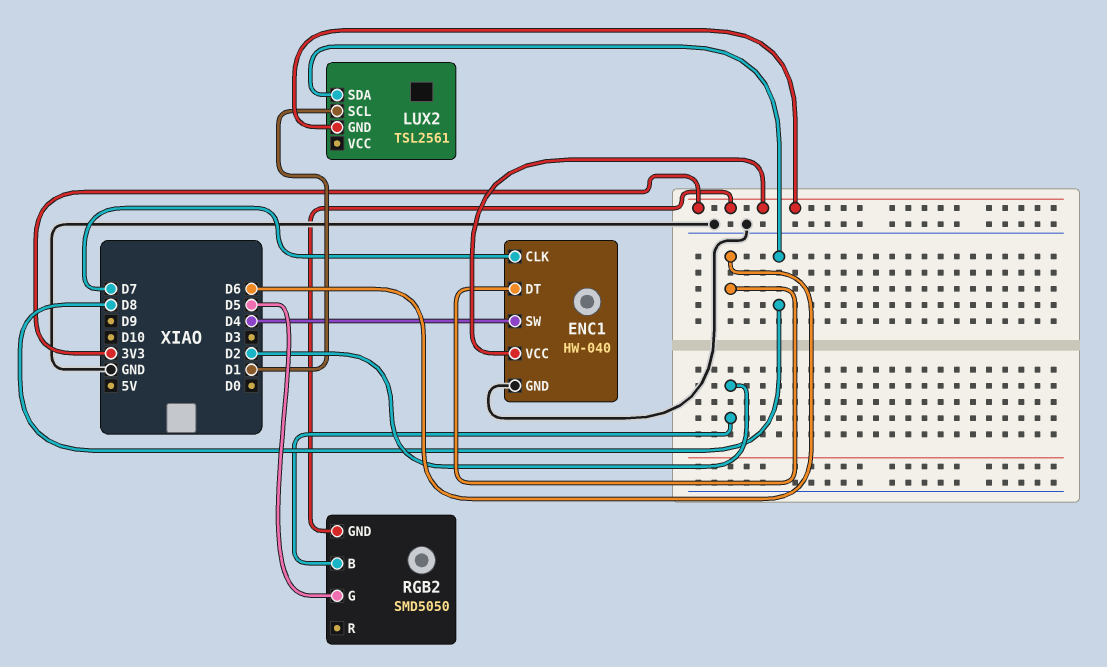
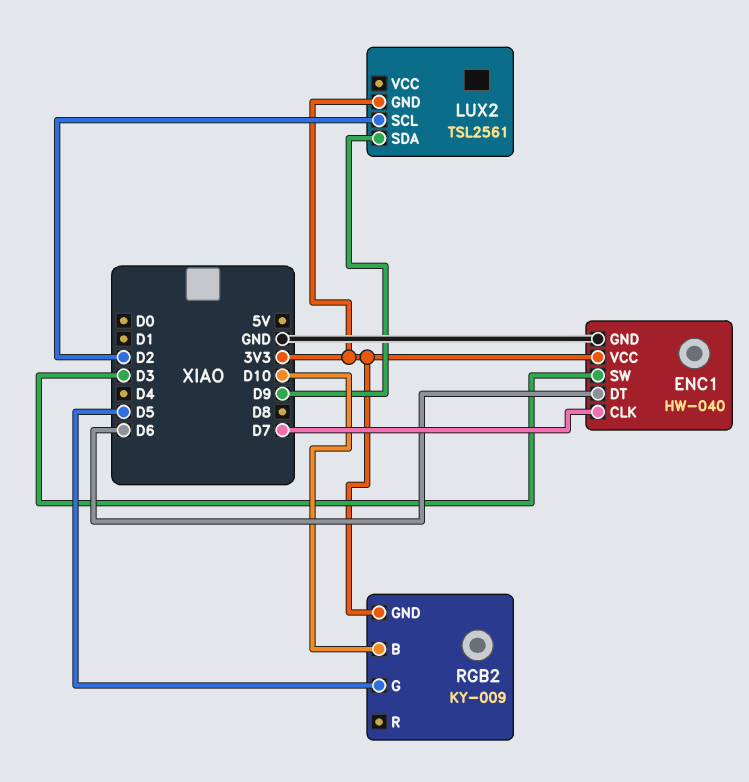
ENC1 pin SW: D4 -> D3
LUX2 pin SCL: D1 -> D2
LUX2 pin SDA: D8 -> D9
RGB2: SMD5050 -> KY-009
RGB2 pin B: D2 -> D10

